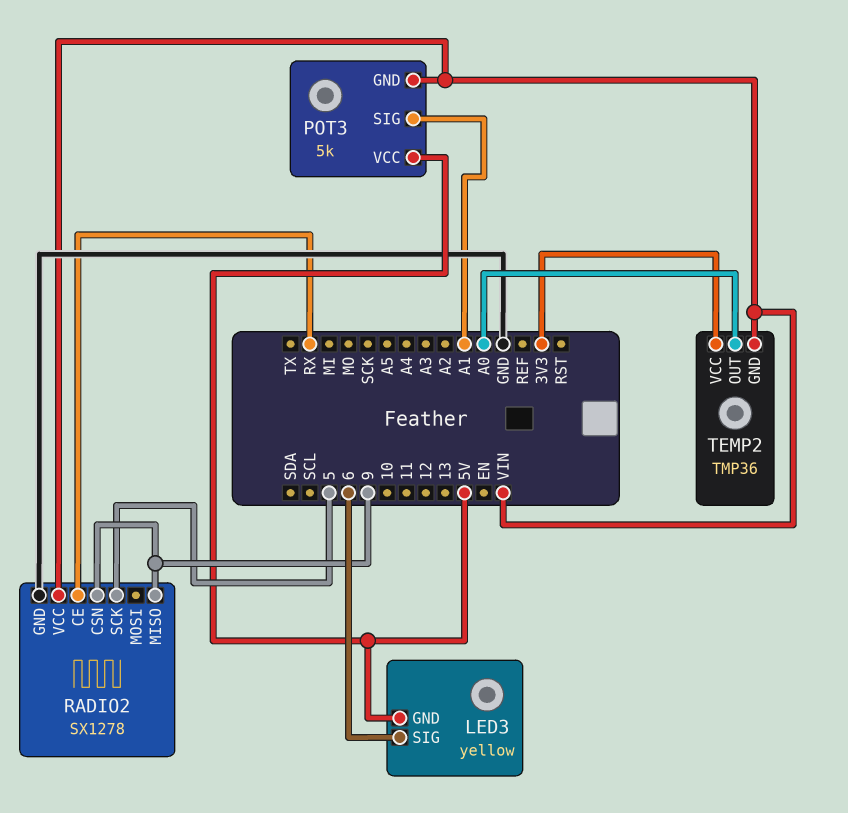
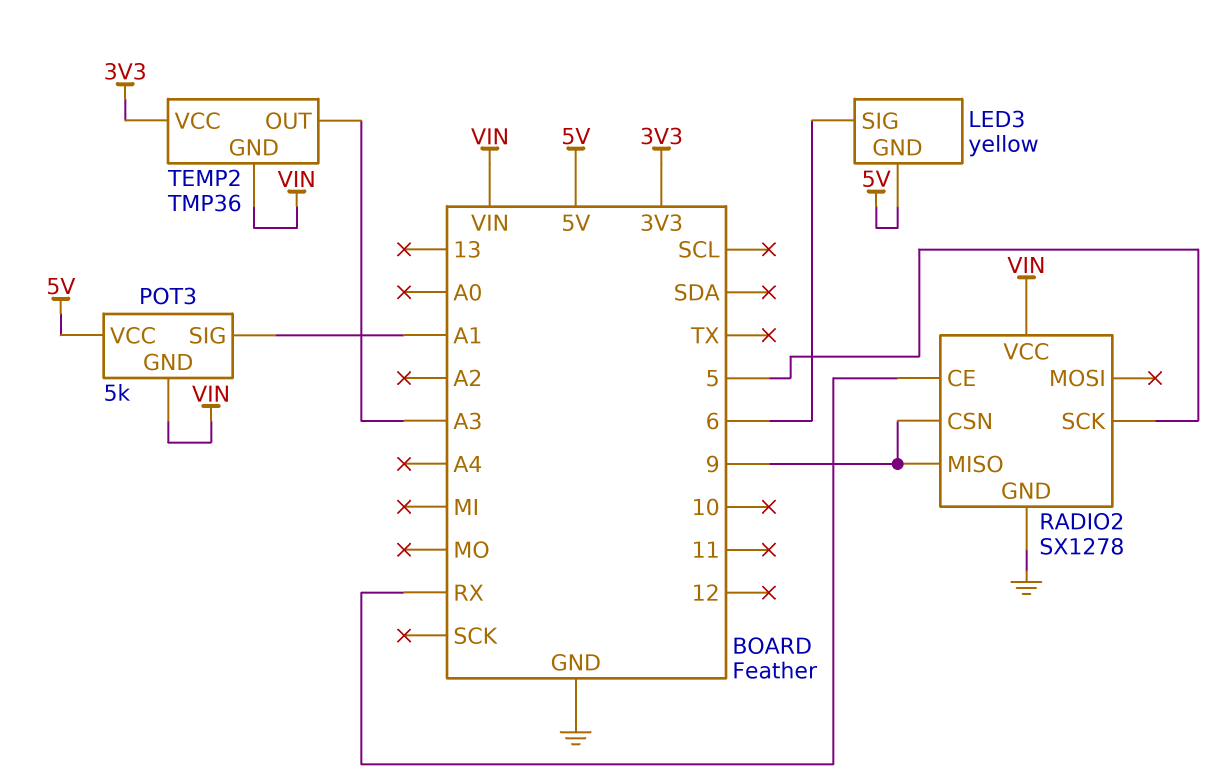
TEMP2 pin OUT: A0 -> A3

